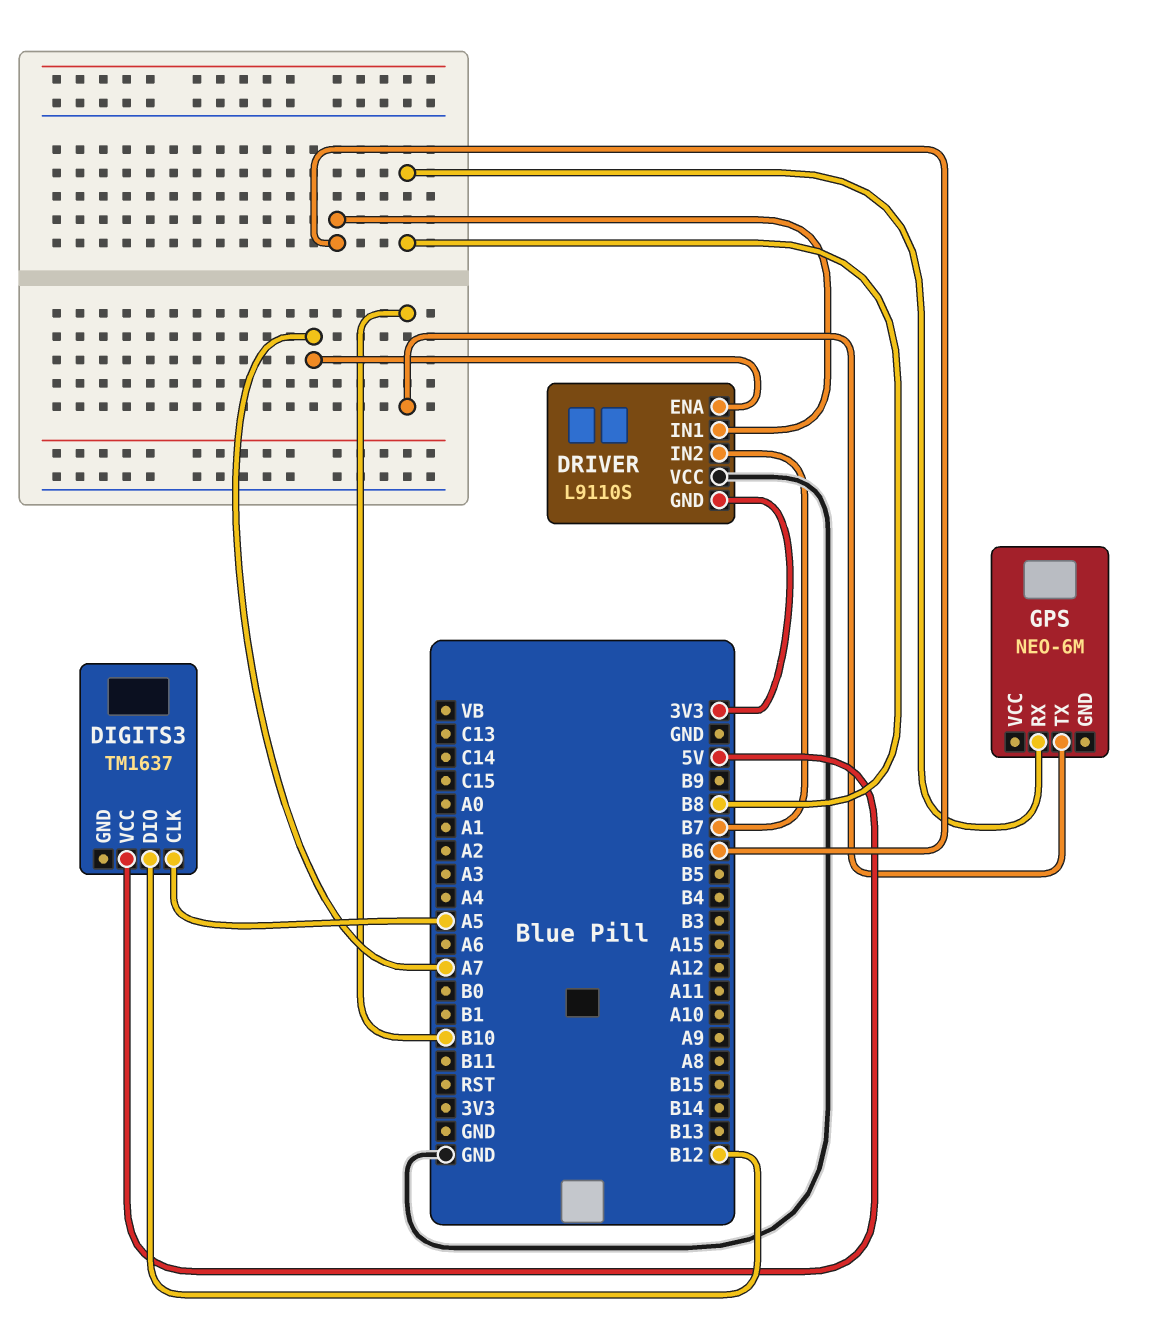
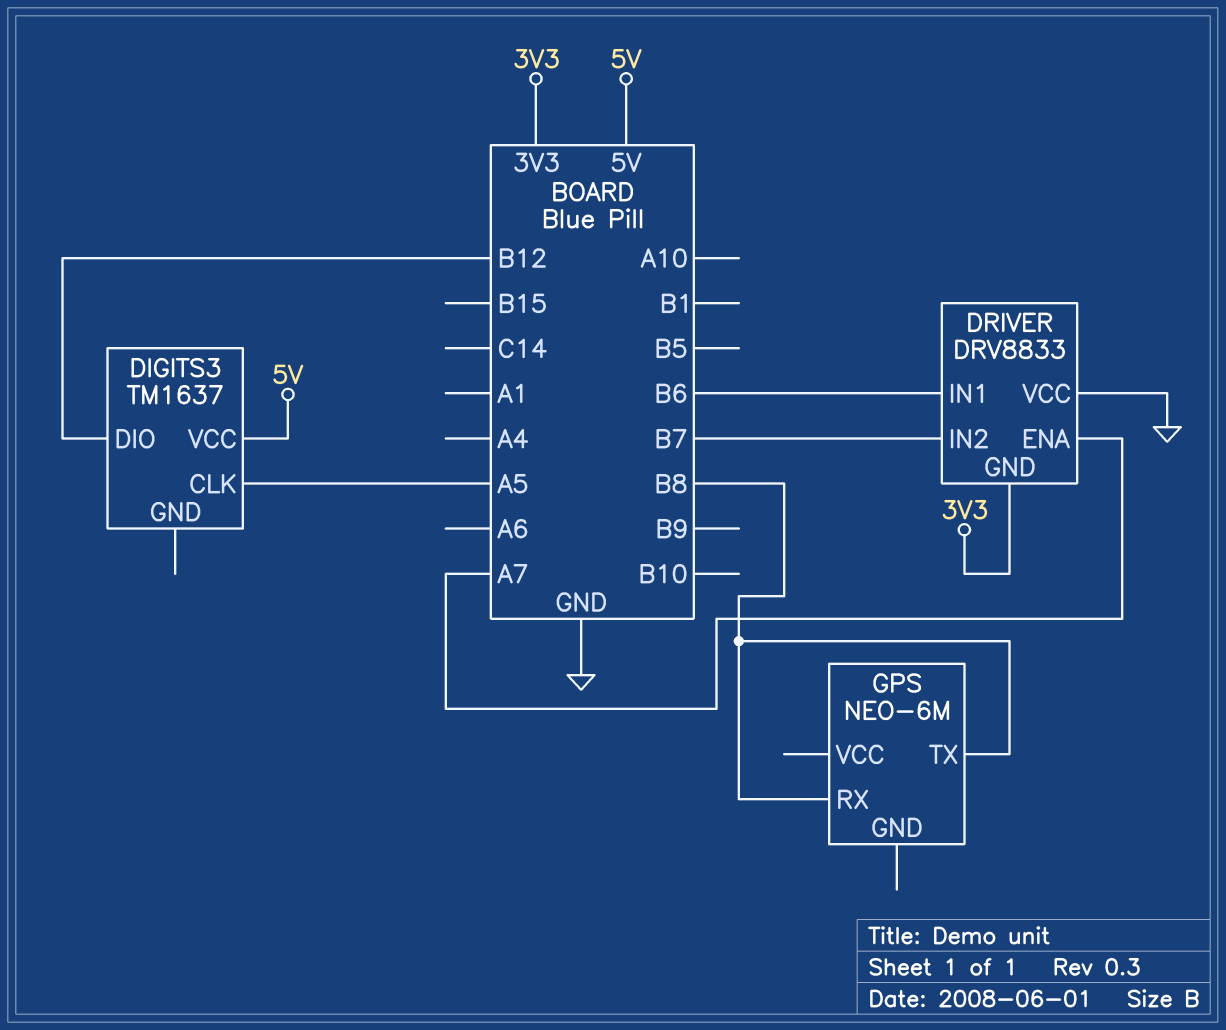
DRIVER: L9110S -> DRV8833
GPS pin TX: B10 -> B8

